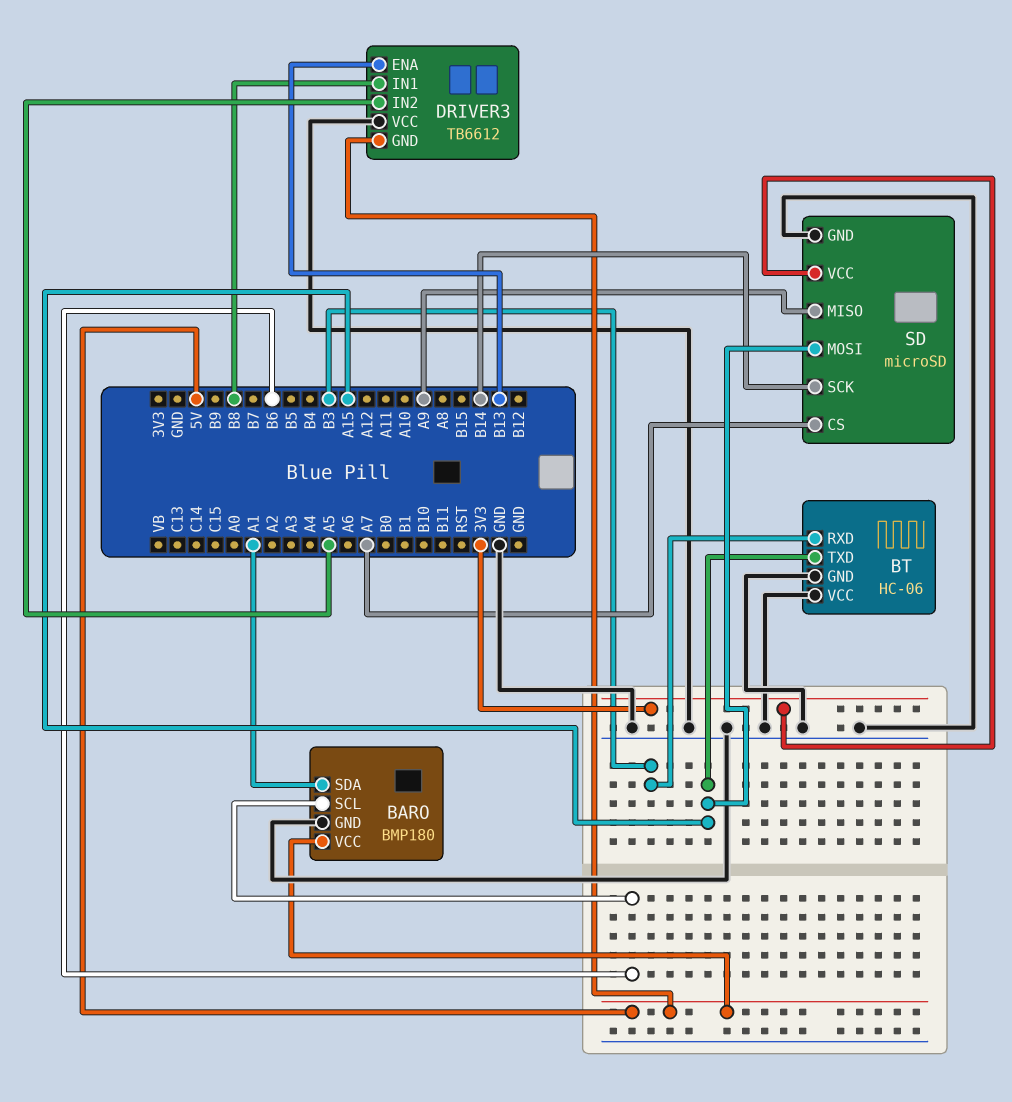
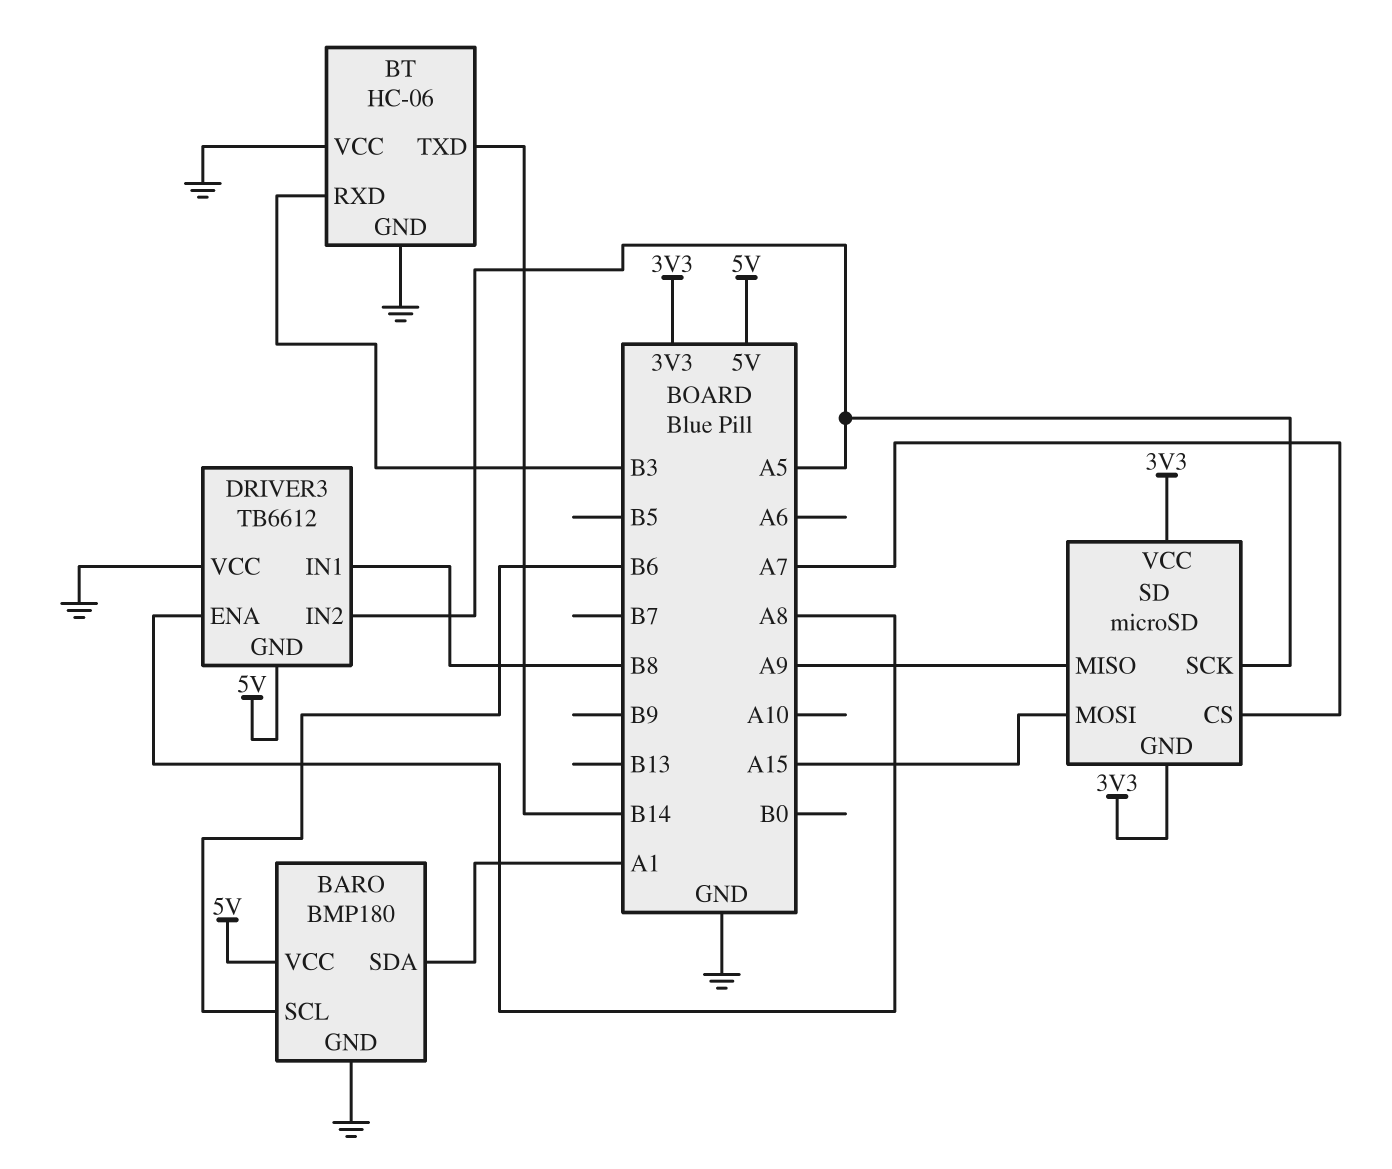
BT pin TXD: A15 -> B14
DRIVER3 pin ENA: B13 -> A8
SD pin GND: GND -> 3V3
SD pin SCK: B14 -> A5

